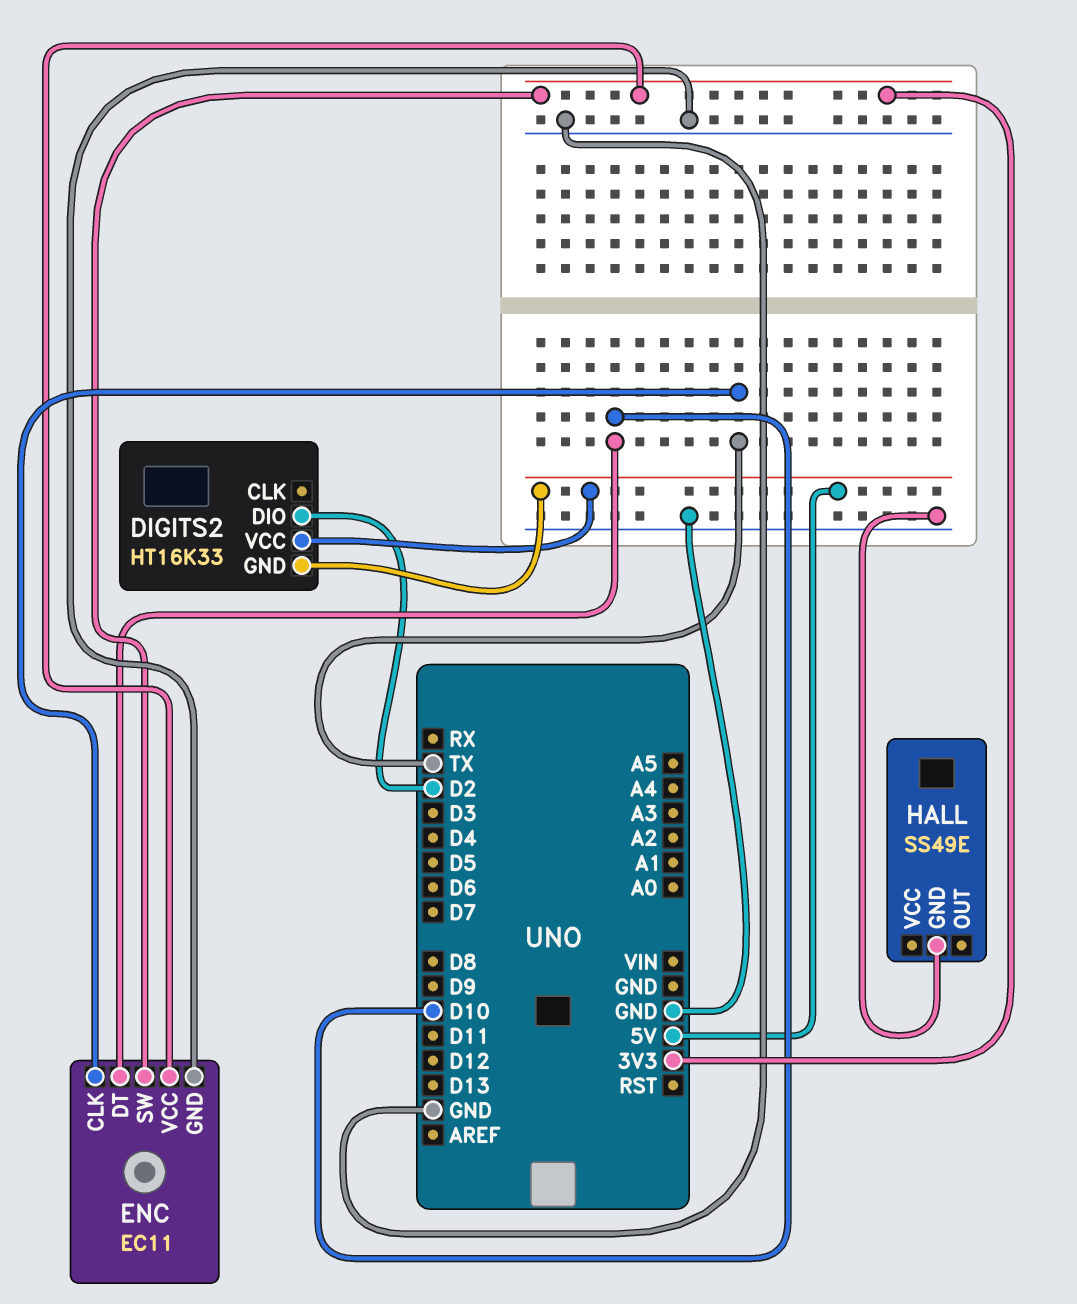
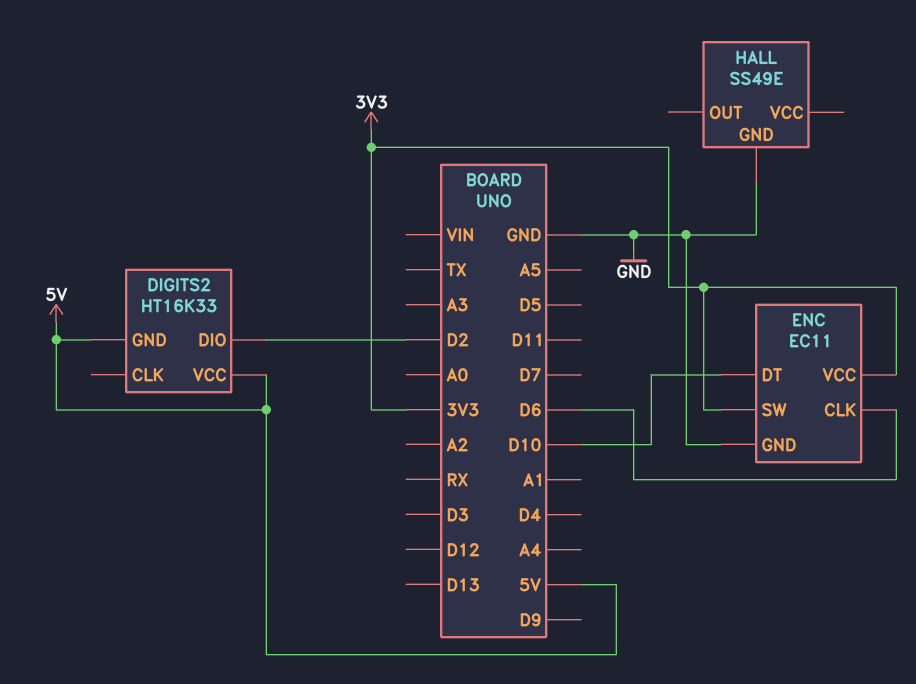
ENC pin CLK: TX -> D6

